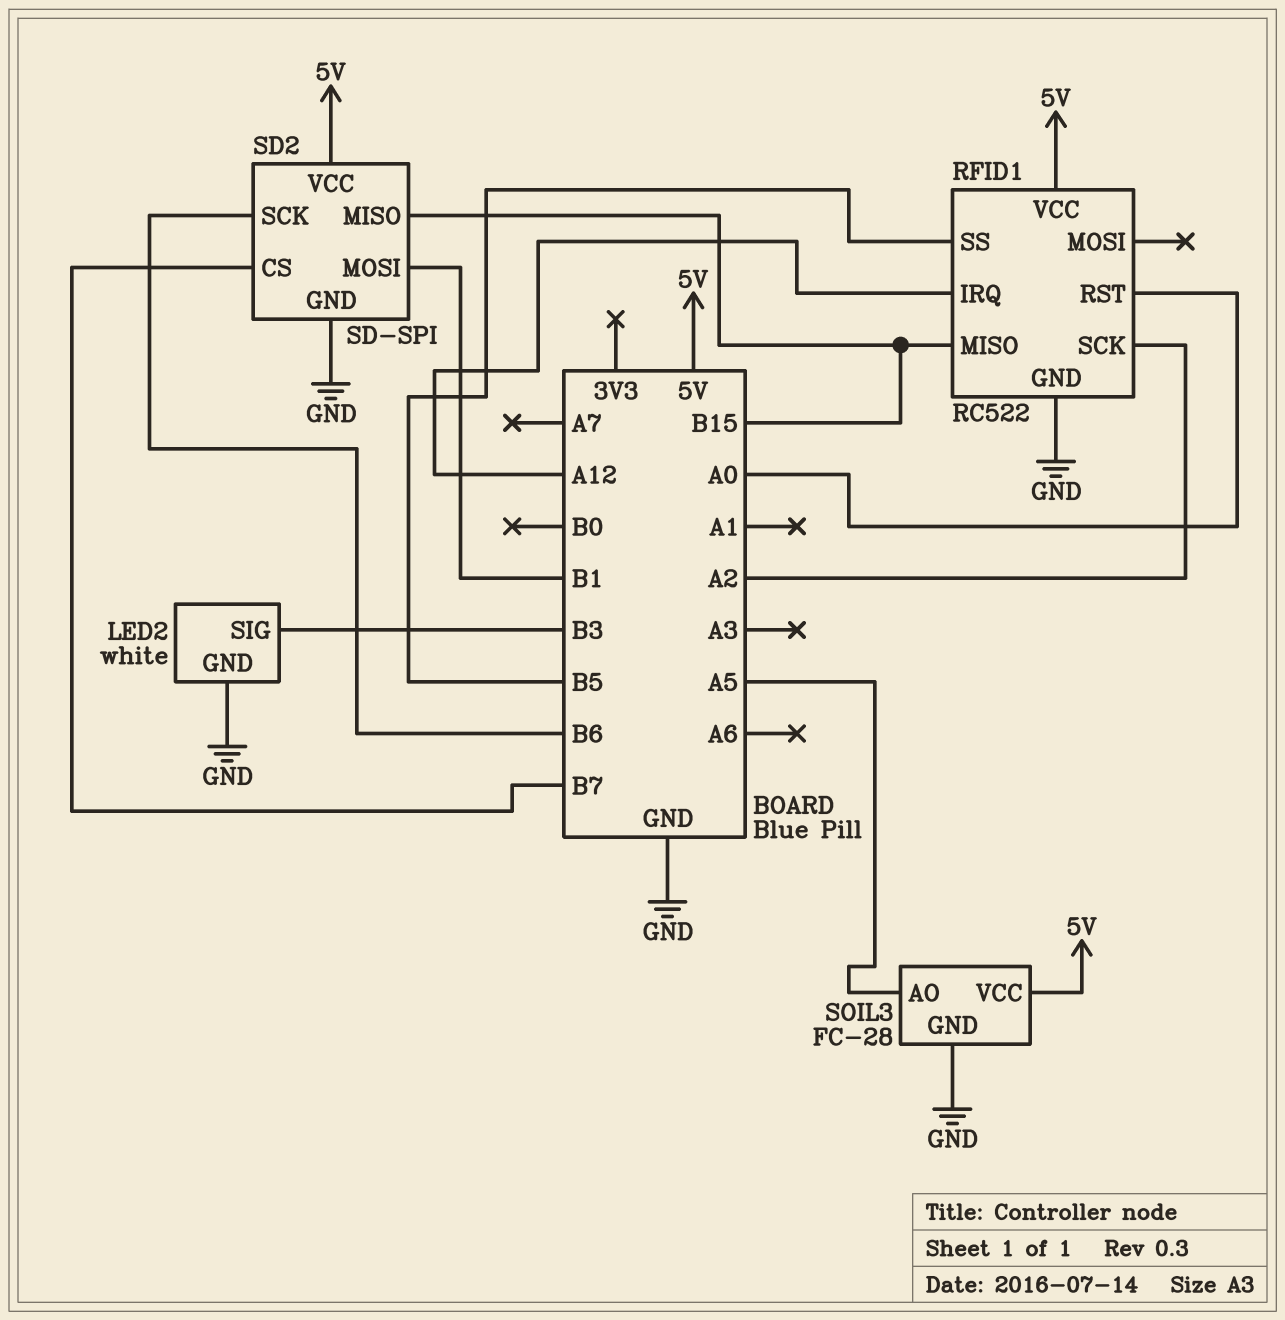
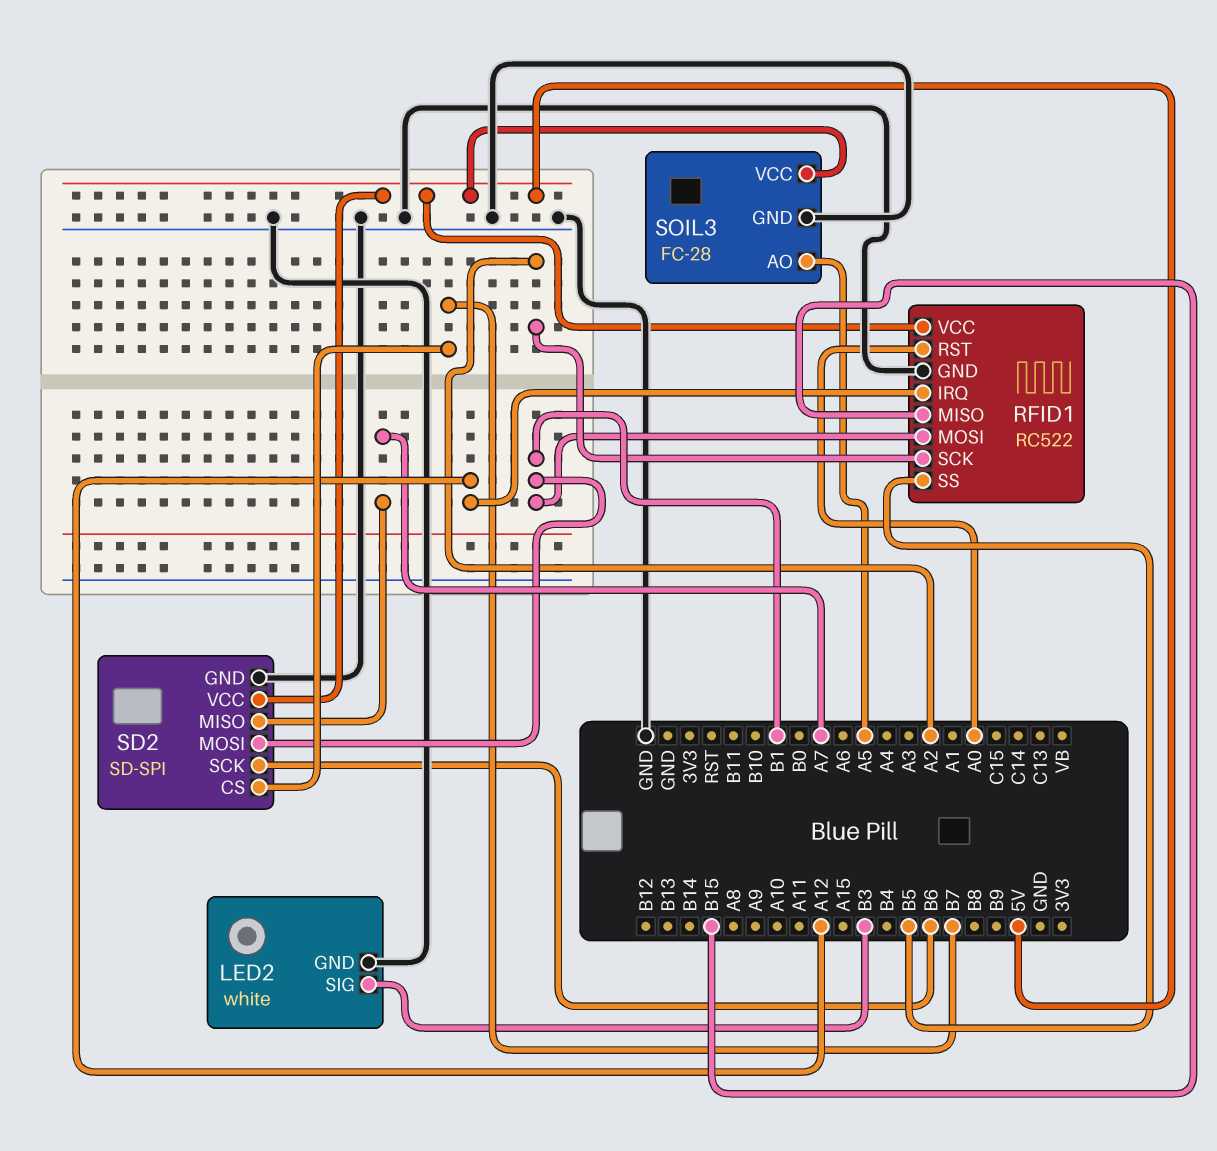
RFID1 pin MOSI: none -> B1
SD2 pin MISO: B15 -> A7

